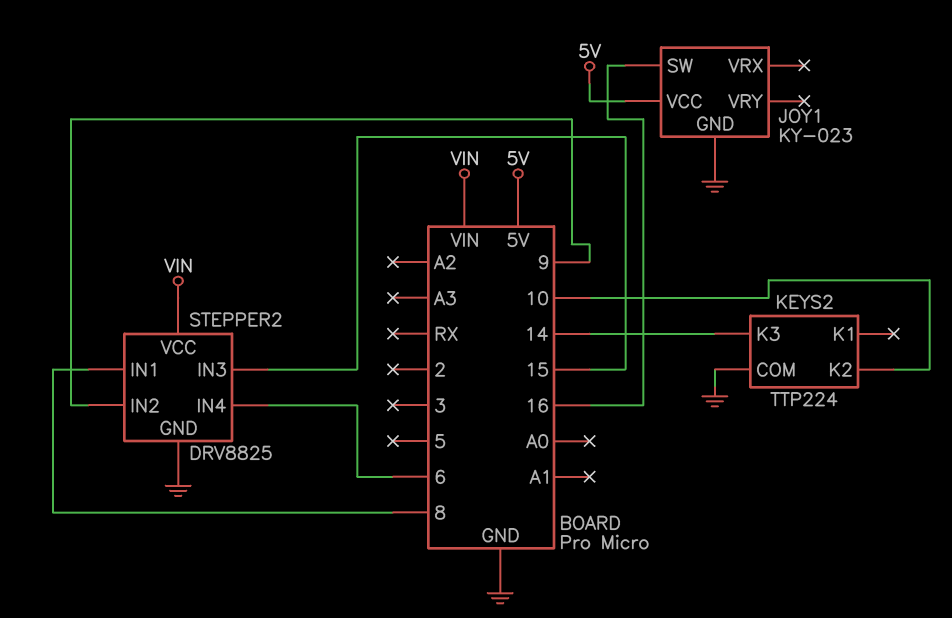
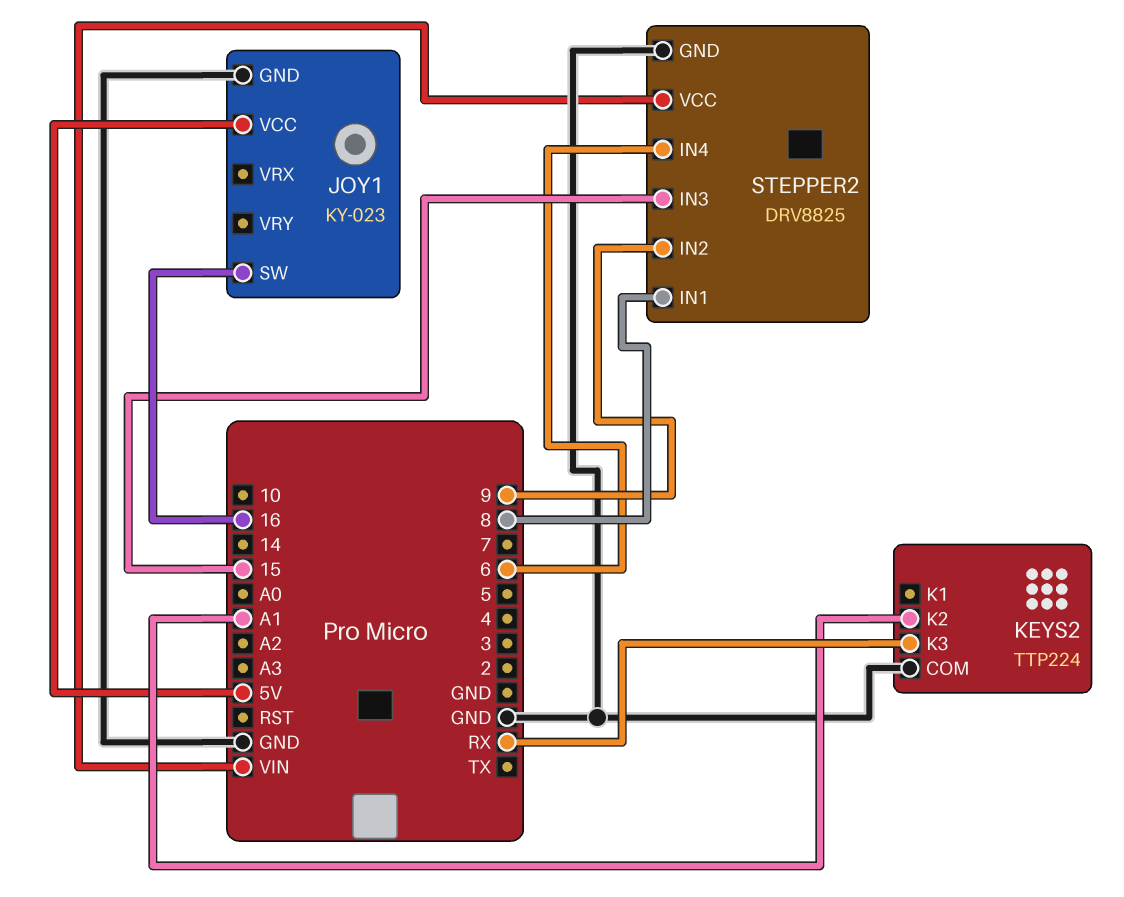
KEYS2 pin K2: 10 -> A1
KEYS2 pin K3: 14 -> RX

